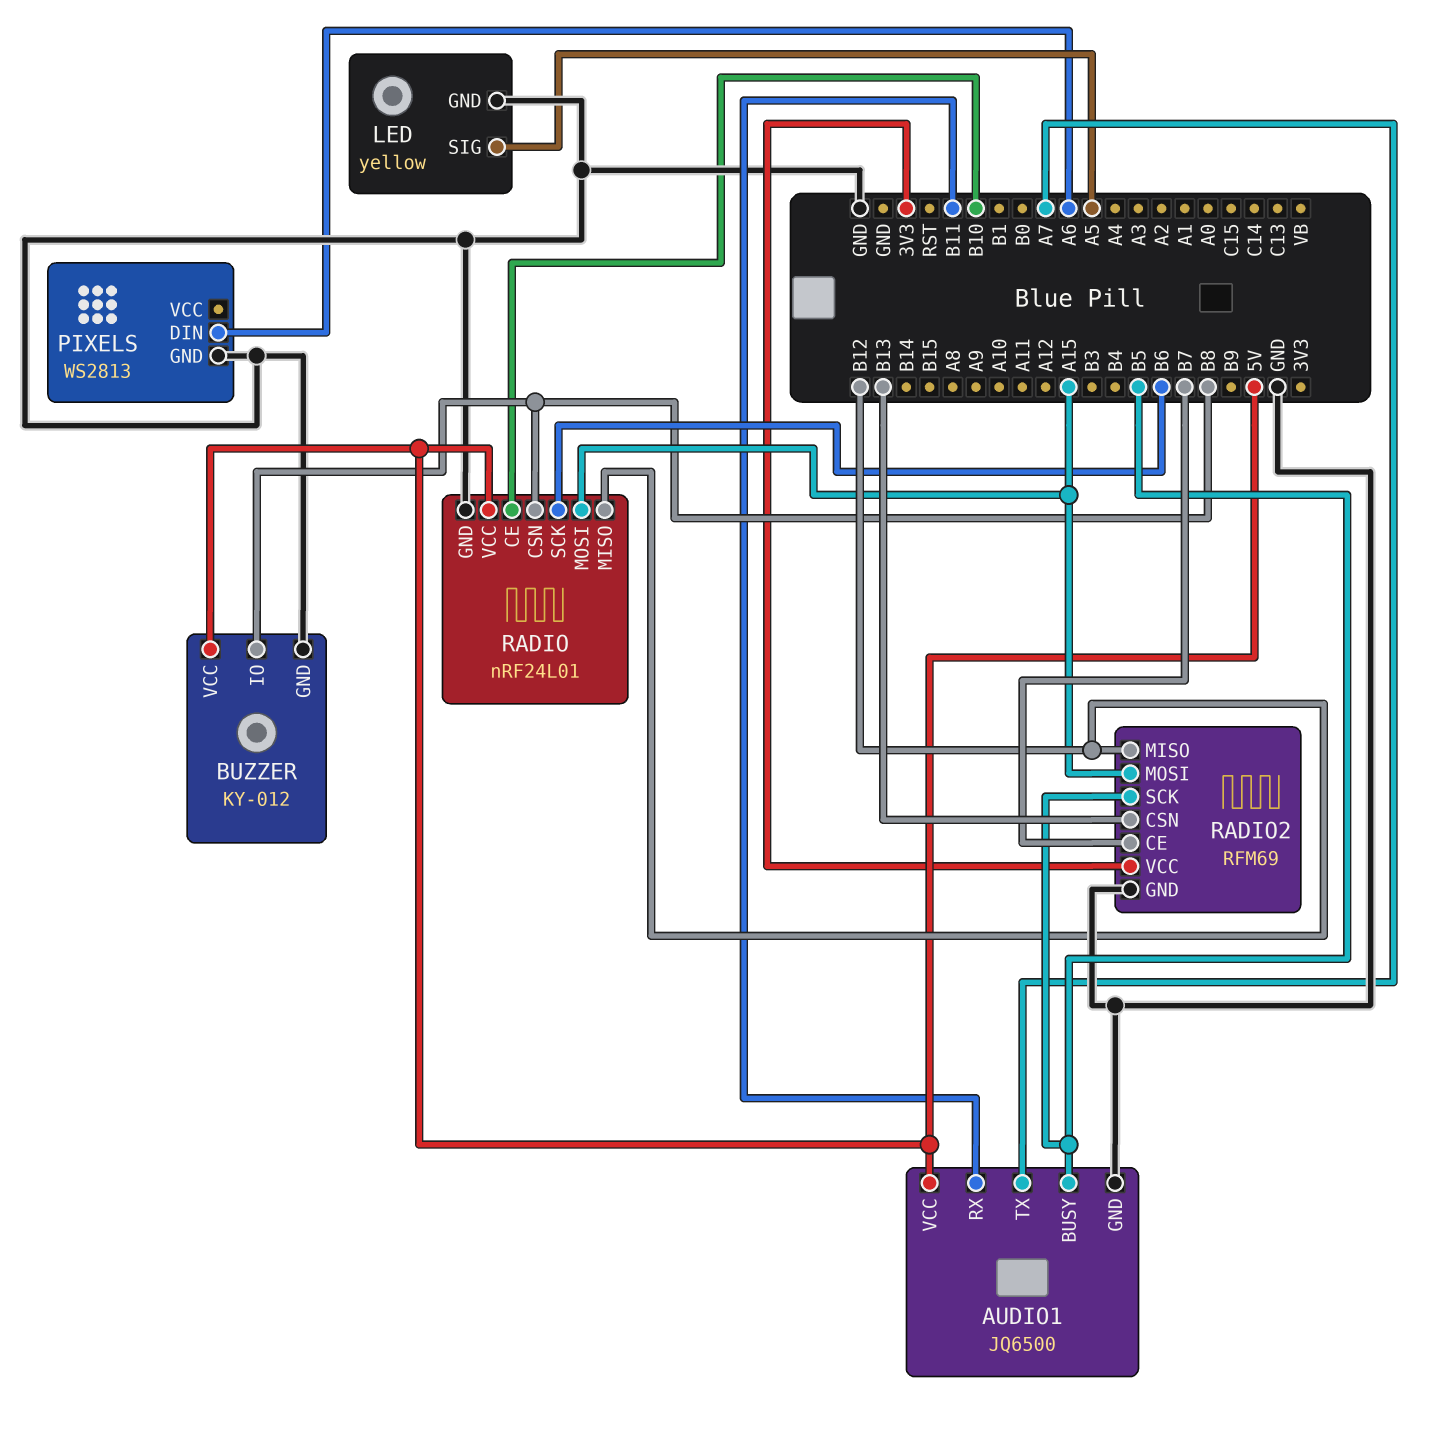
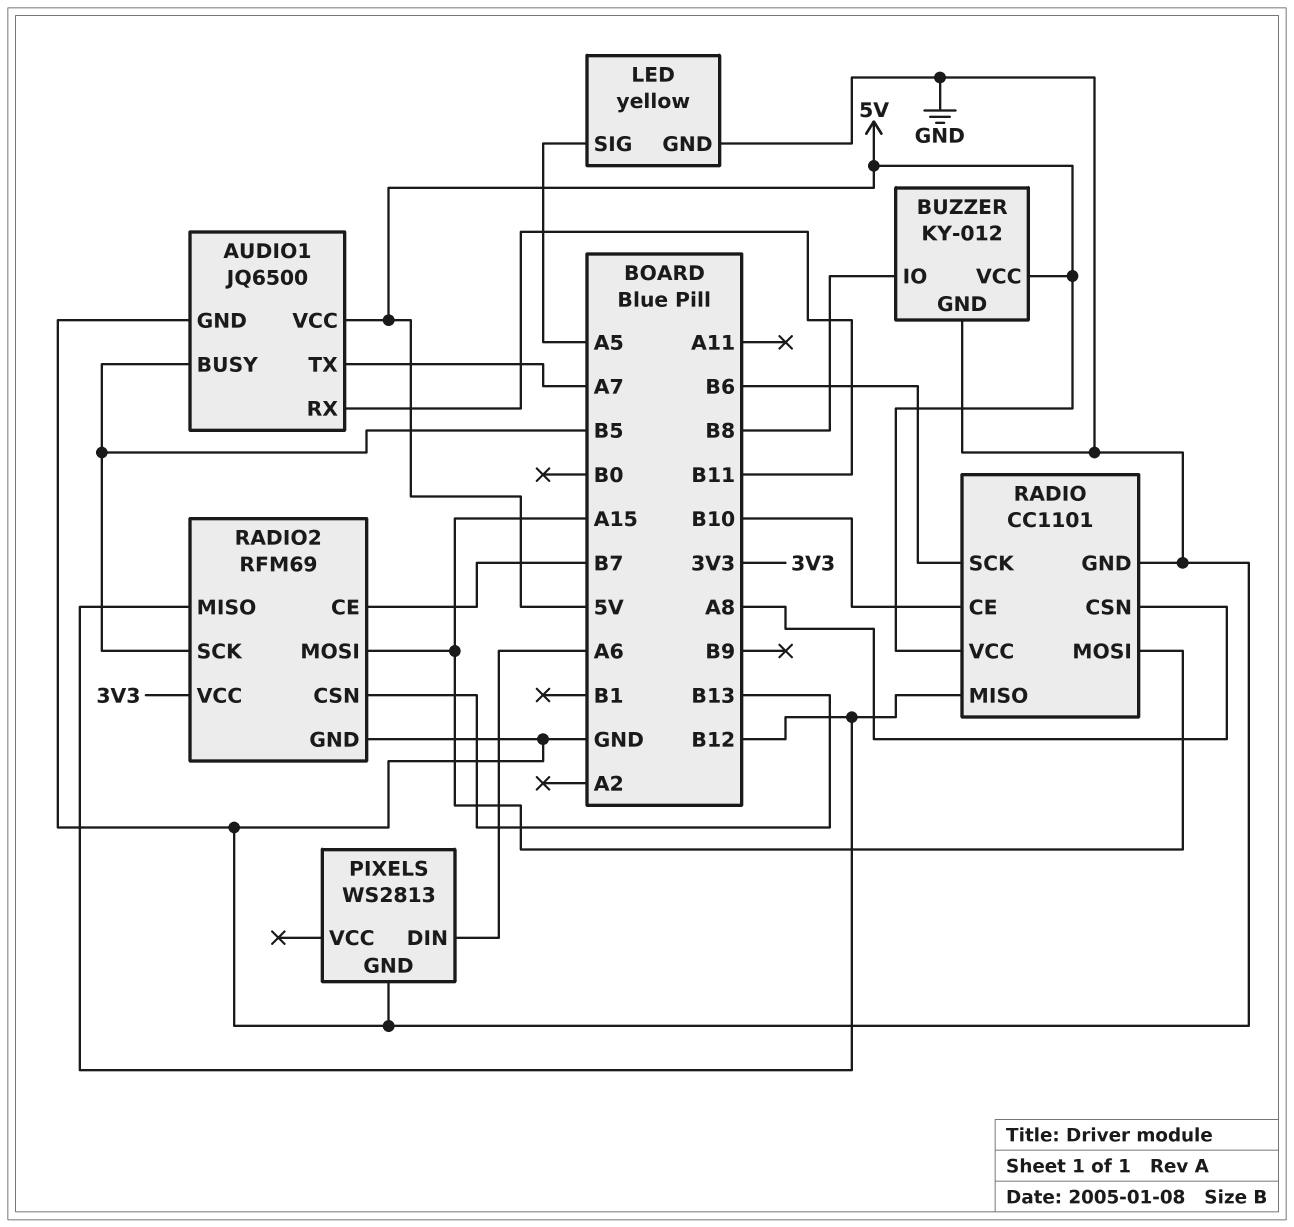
RADIO: nRF24L01 -> CC1101
RADIO pin CSN: B8 -> A8

